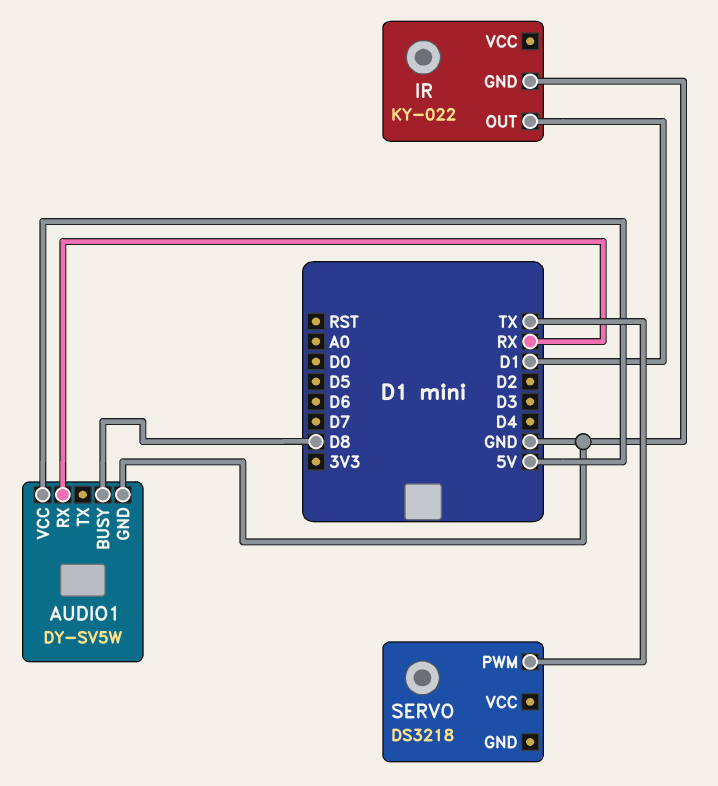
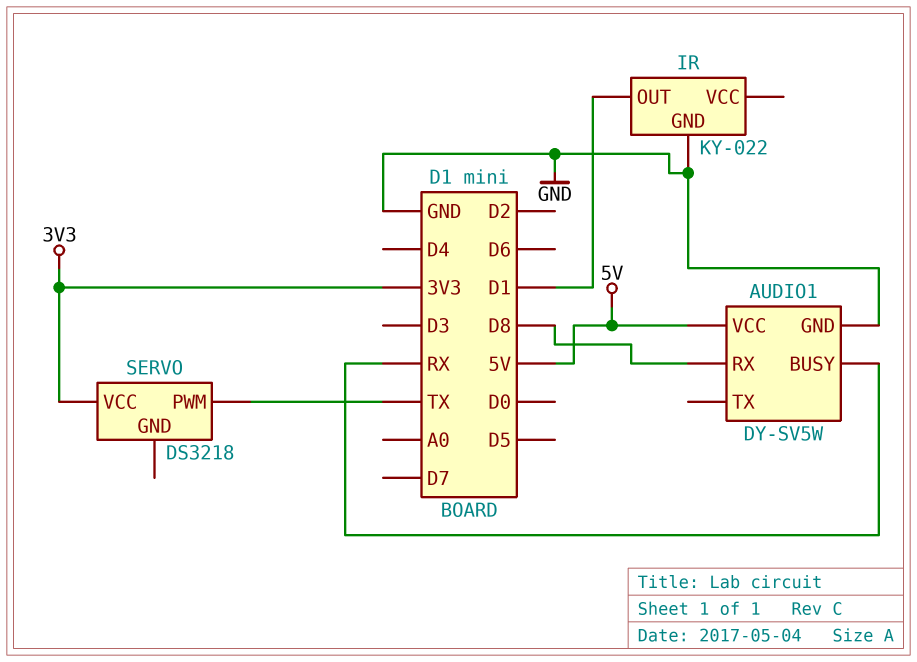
AUDIO1 pin BUSY: D8 -> RX
AUDIO1 pin RX: RX -> D8
SERVO pin VCC: none -> 3V3

